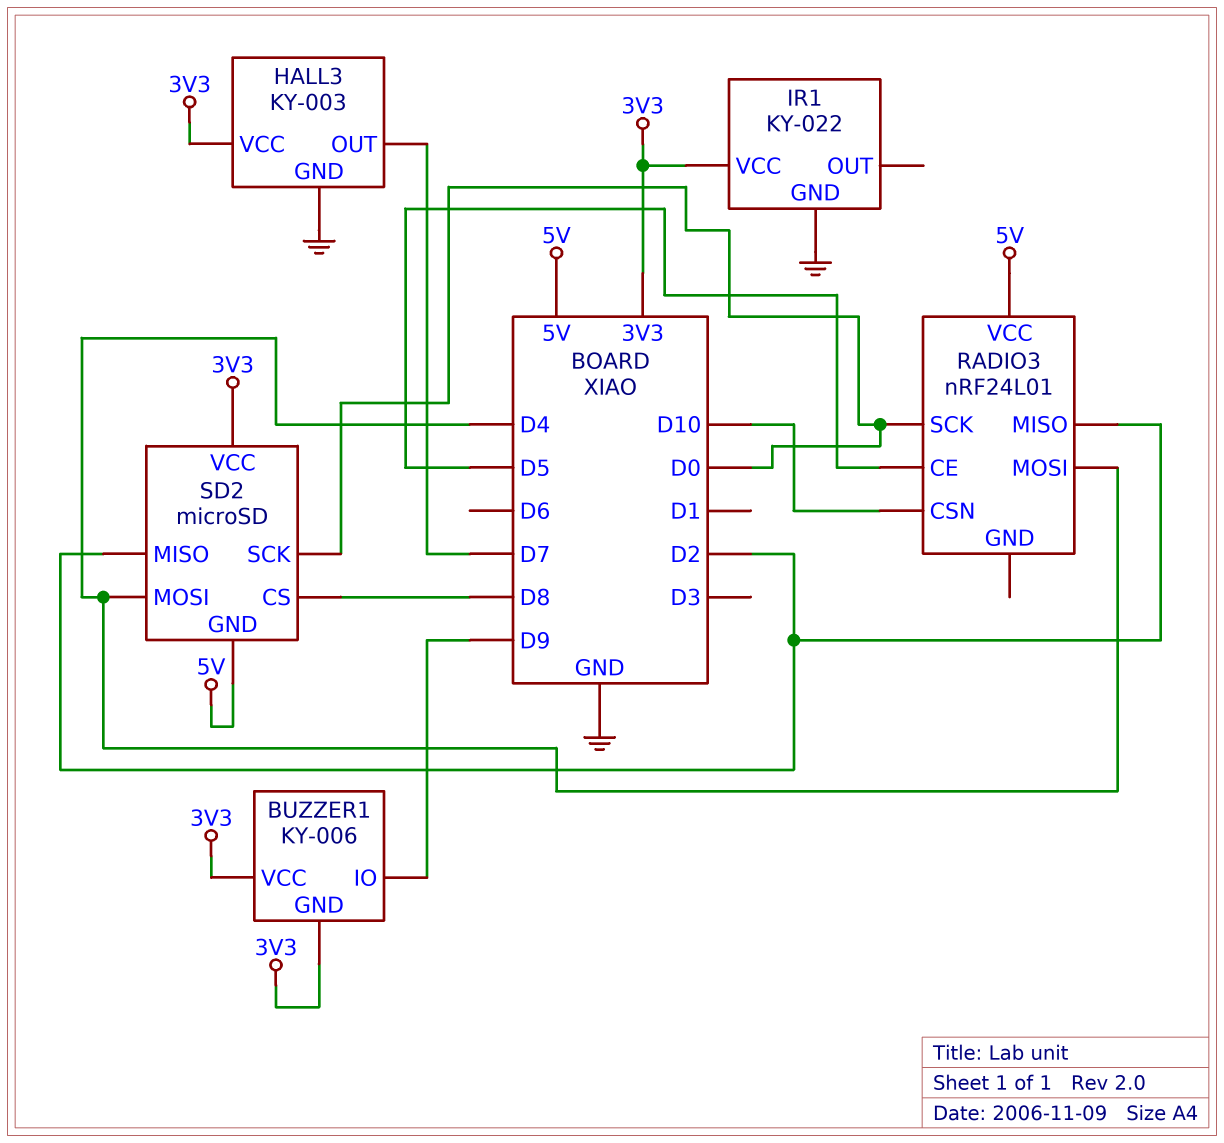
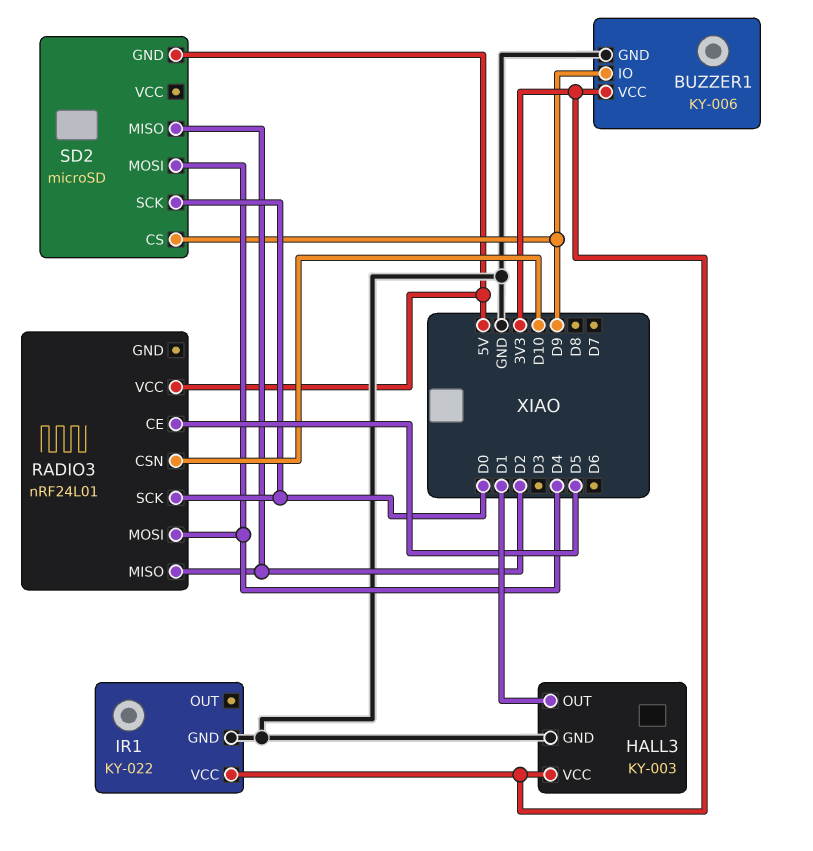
BUZZER1 pin GND: 3V3 -> GND
HALL3 pin OUT: D7 -> D1
SD2 pin CS: D8 -> D9
SD2 pin VCC: 3V3 -> none

